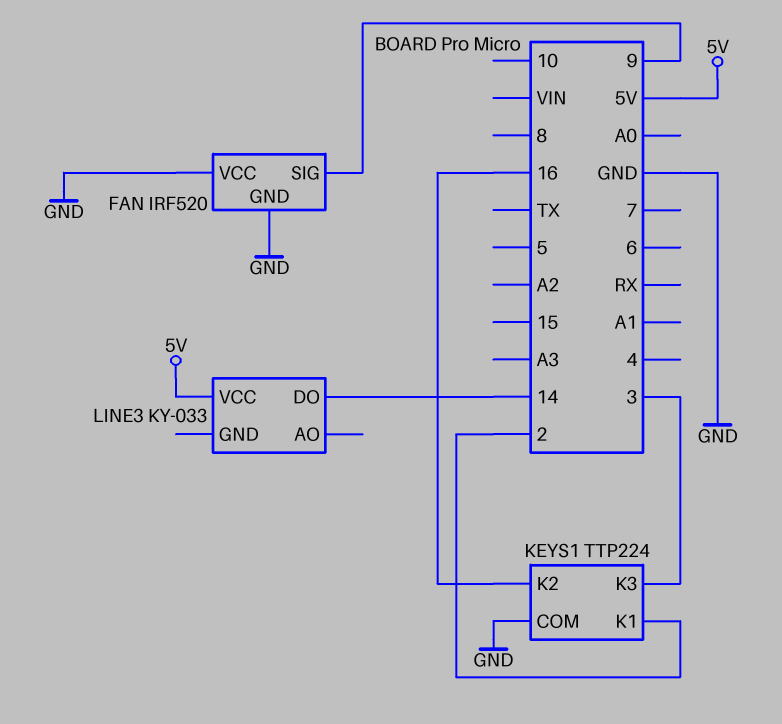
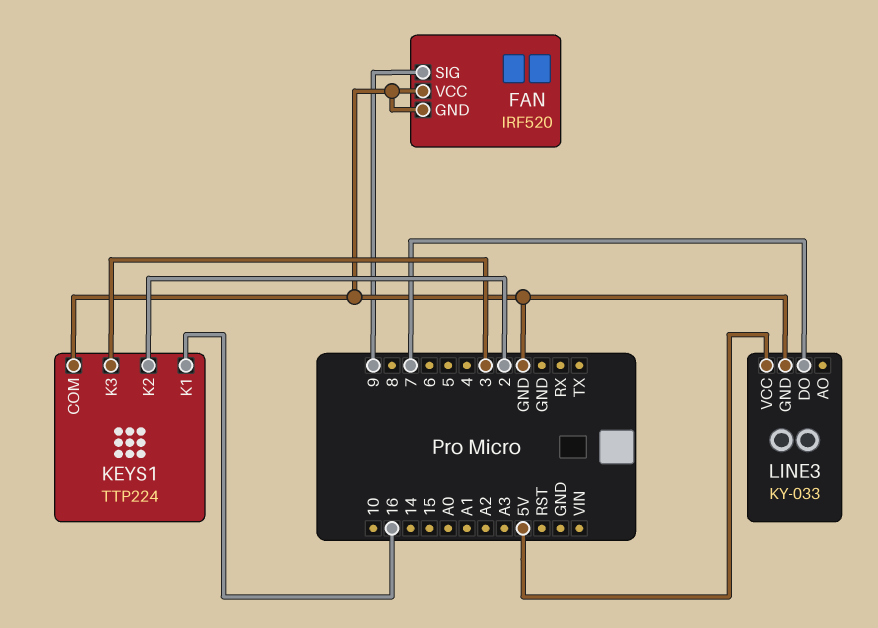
KEYS1 pin K1: 2 -> 16
KEYS1 pin K2: 16 -> 2
LINE3 pin DO: 14 -> 7
LINE3 pin GND: none -> GND

